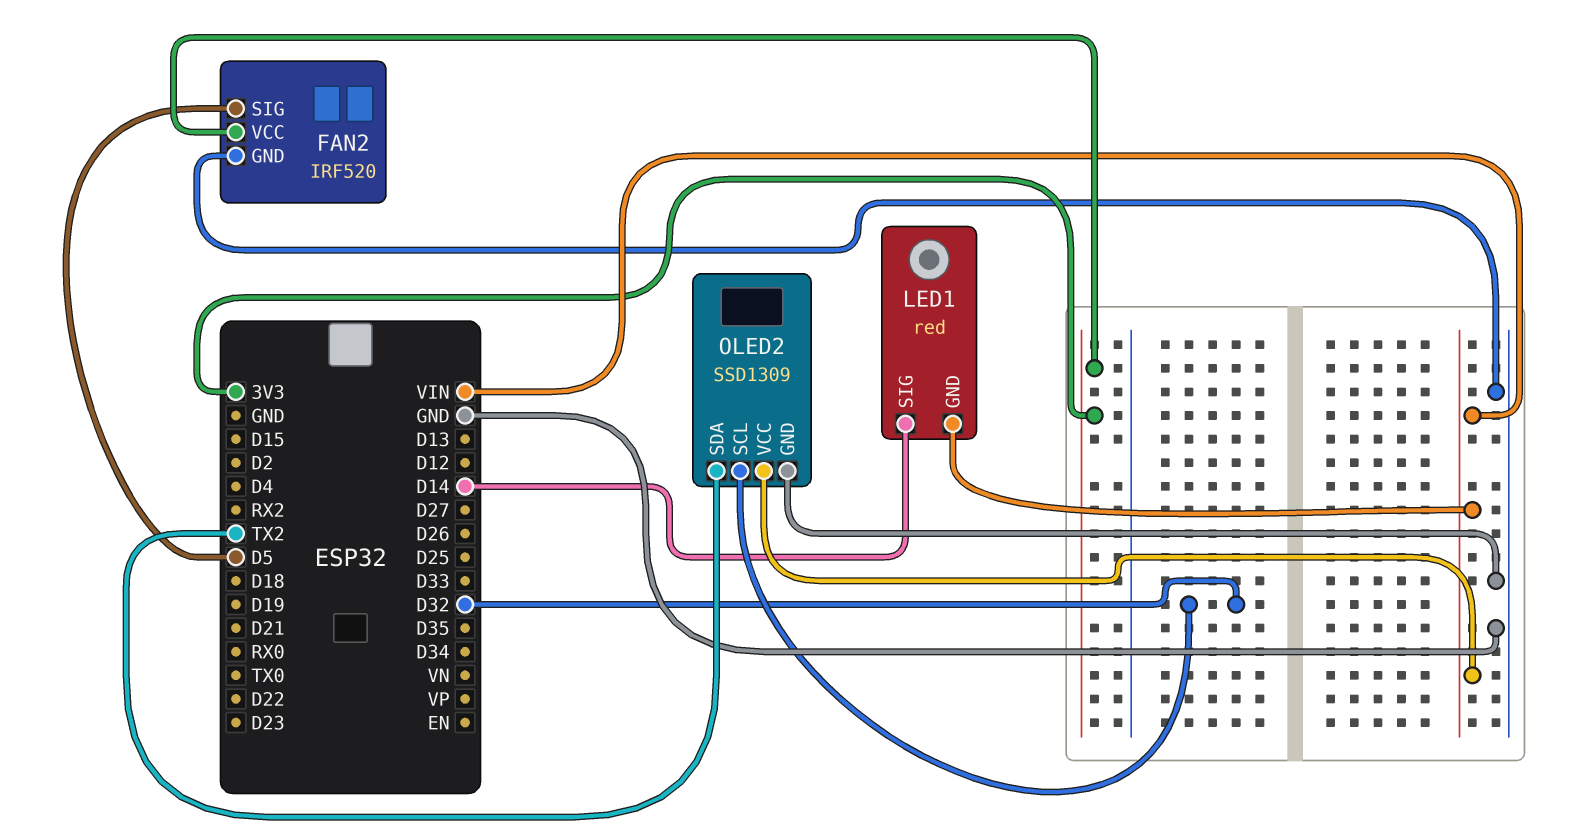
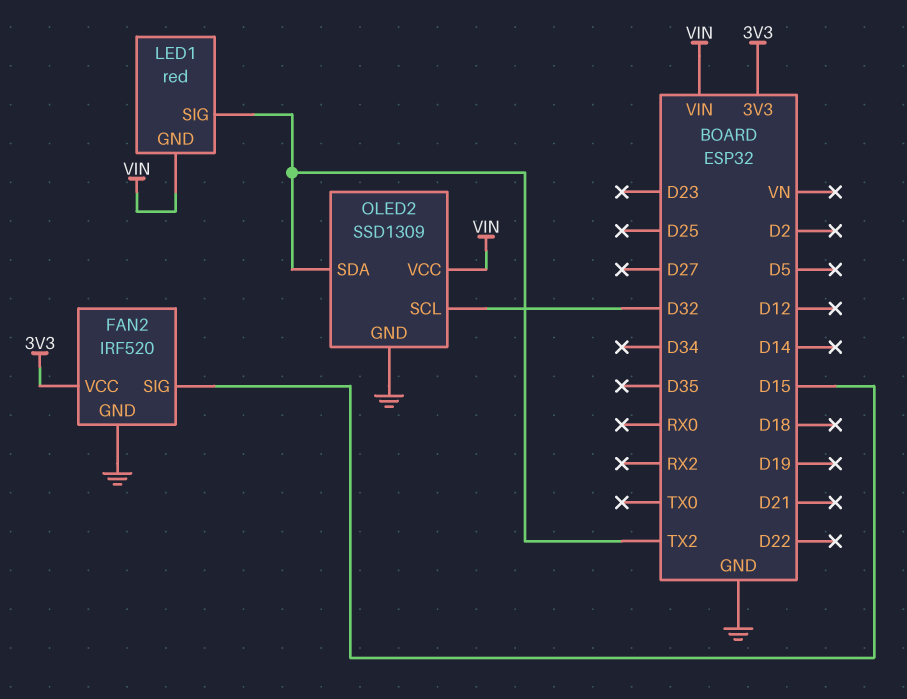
FAN2 pin SIG: D5 -> D15
LED1 pin SIG: D14 -> TX2

